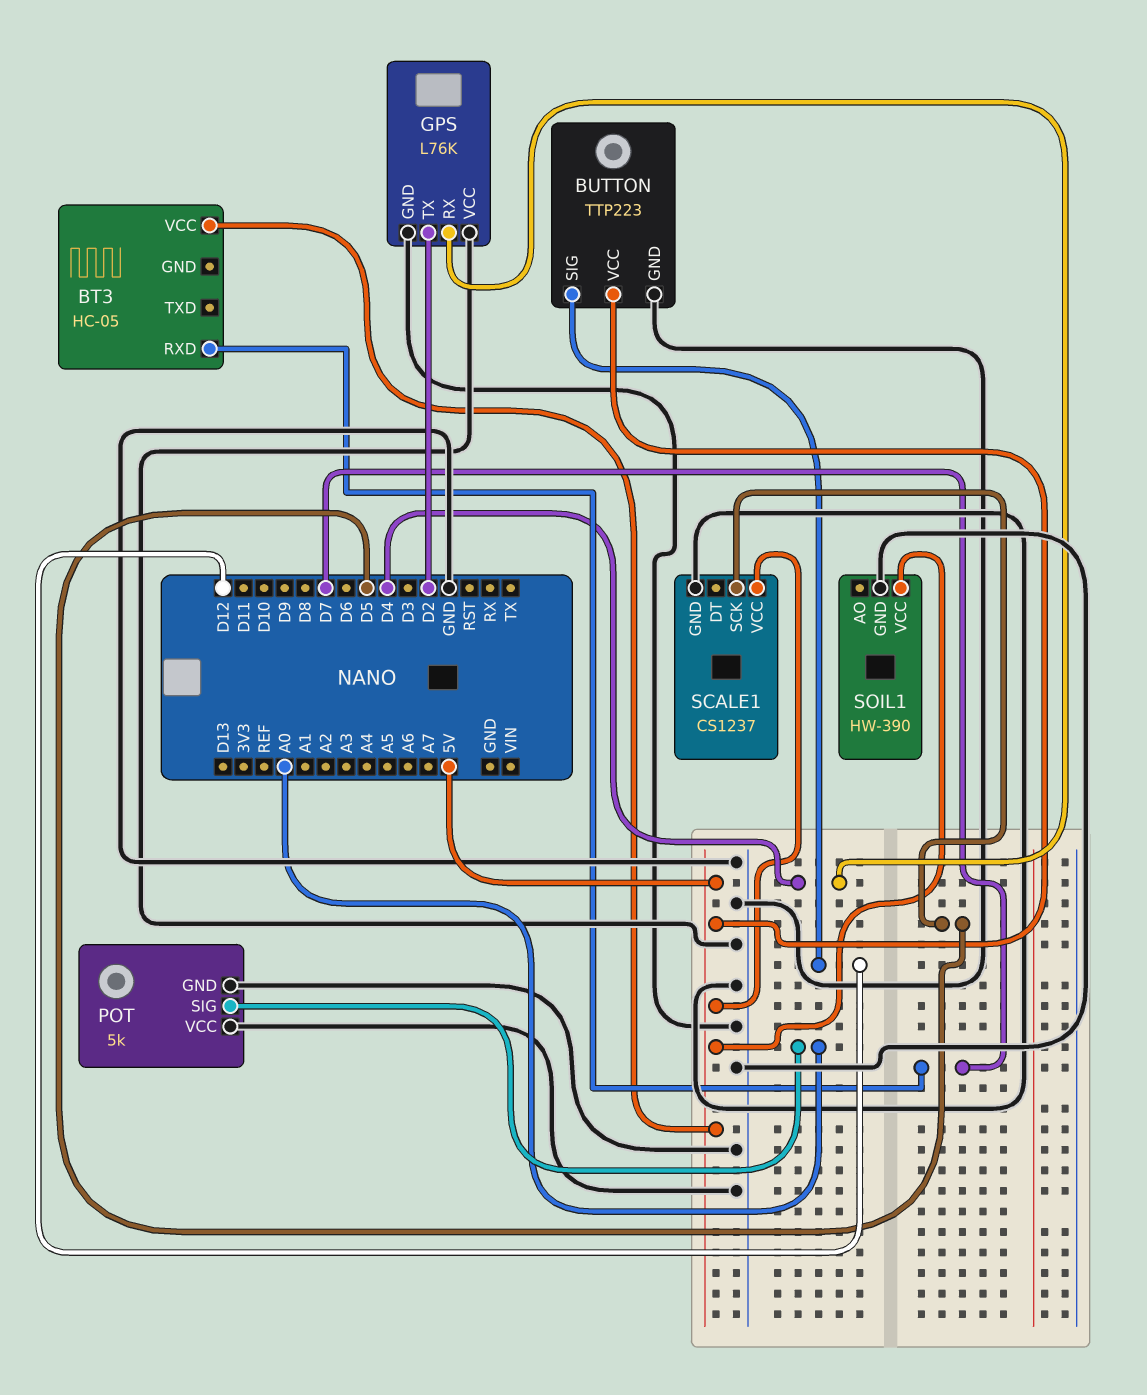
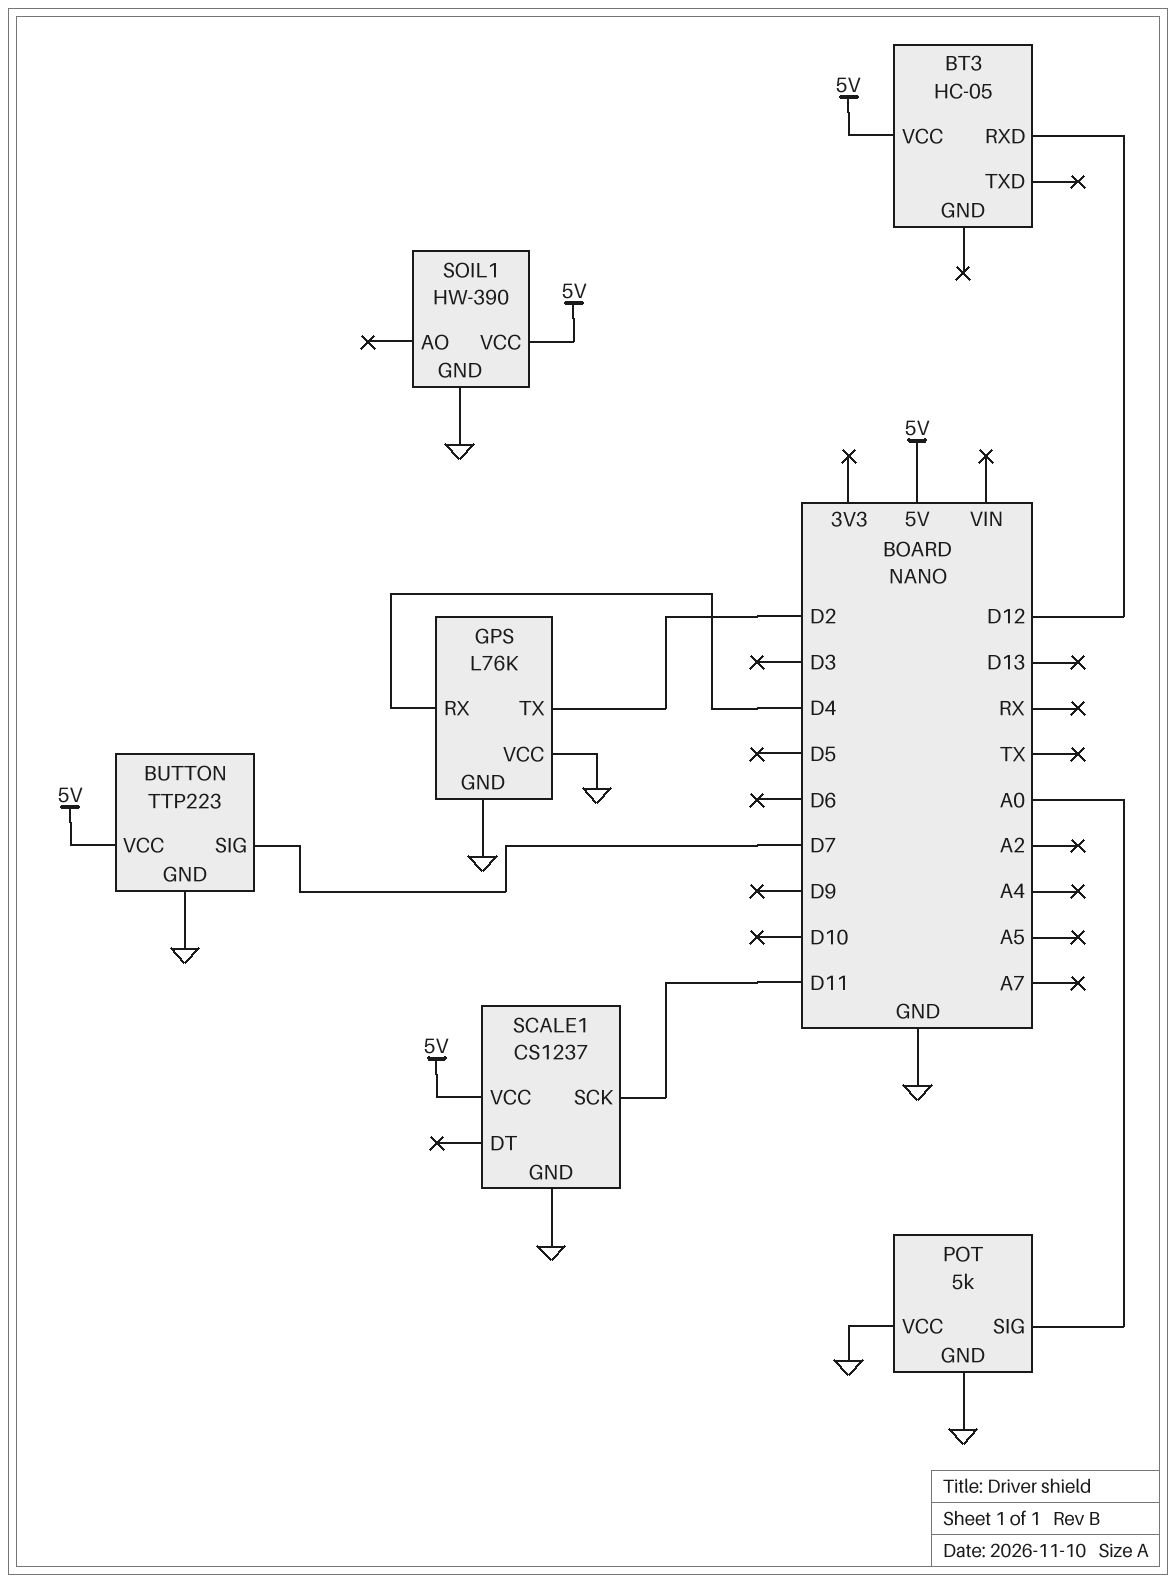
BT3 pin RXD: D7 -> D12
BUTTON pin SIG: D12 -> D7
SCALE1 pin SCK: D5 -> D11

